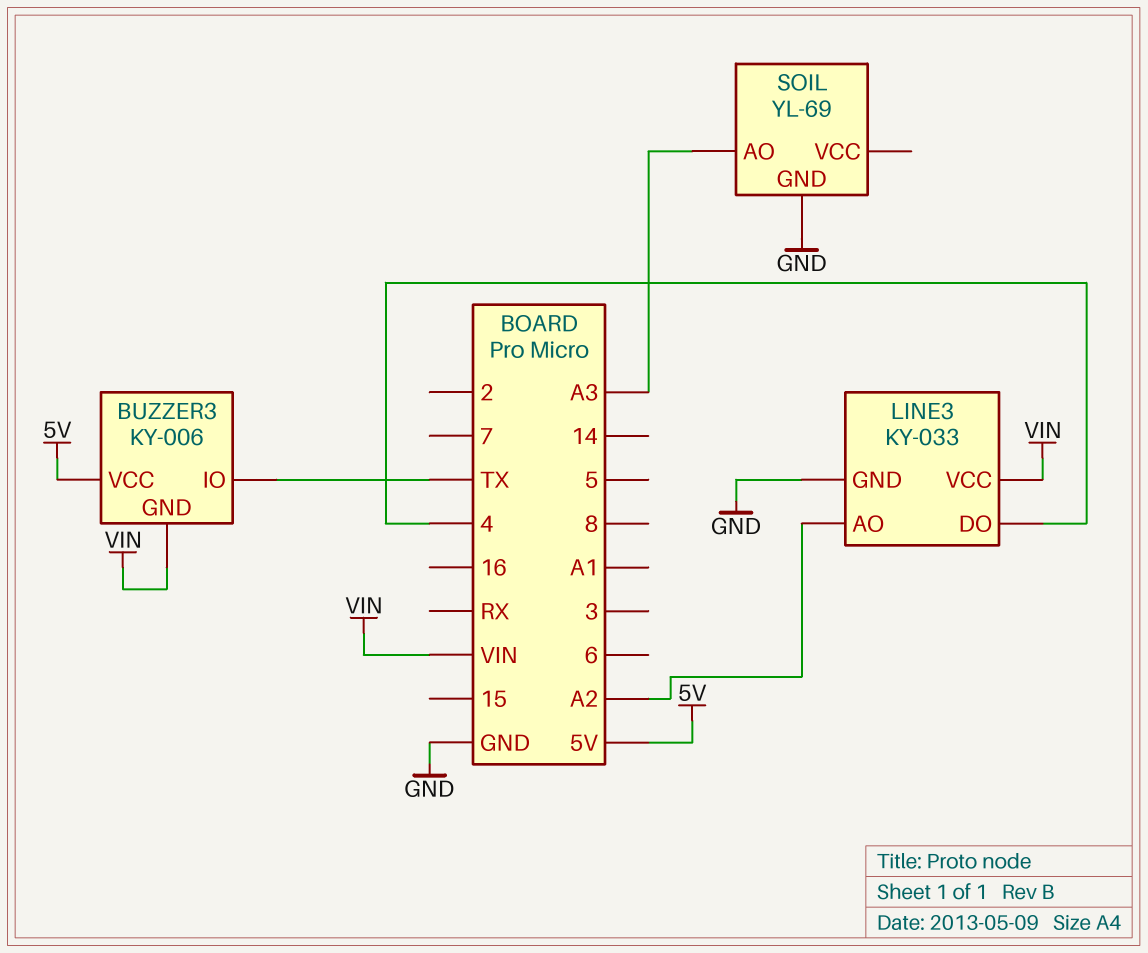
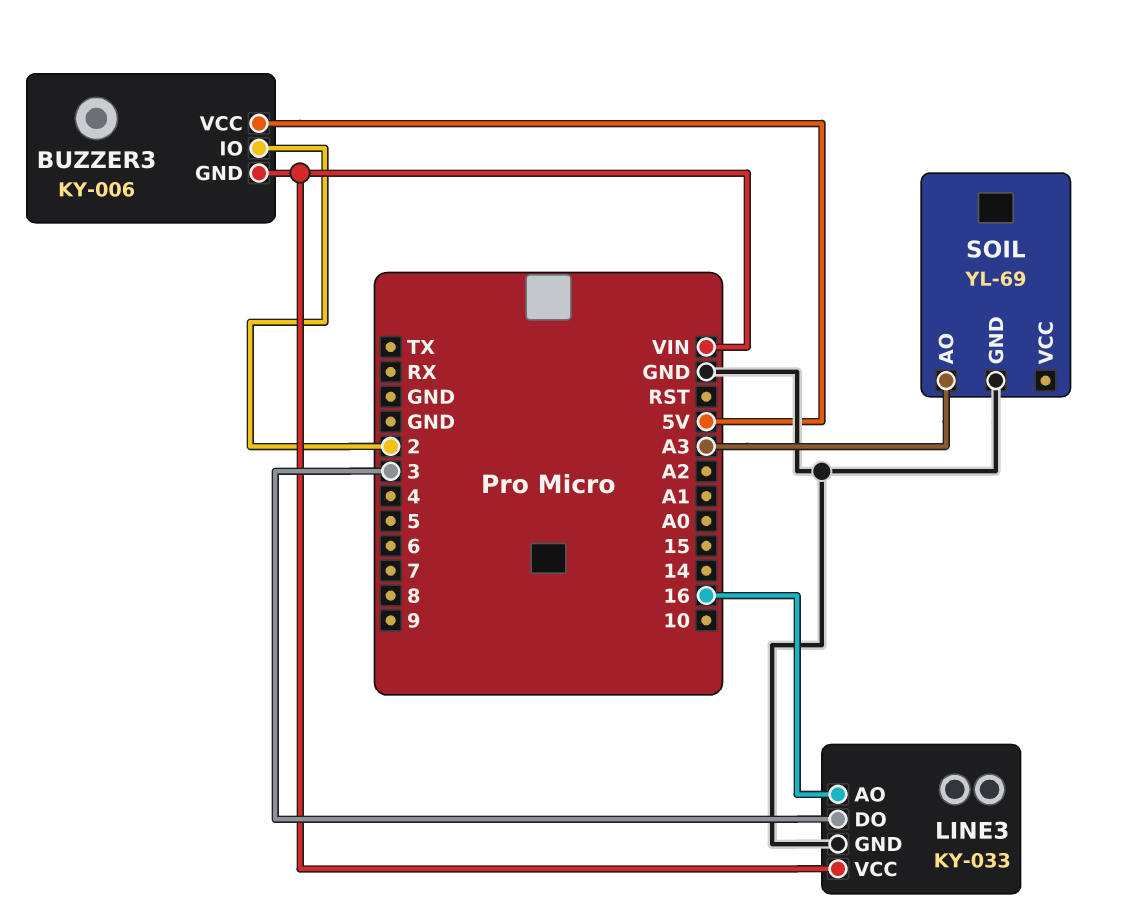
BUZZER3 pin IO: TX -> 2
LINE3 pin AO: A2 -> 16
LINE3 pin DO: 4 -> 3

